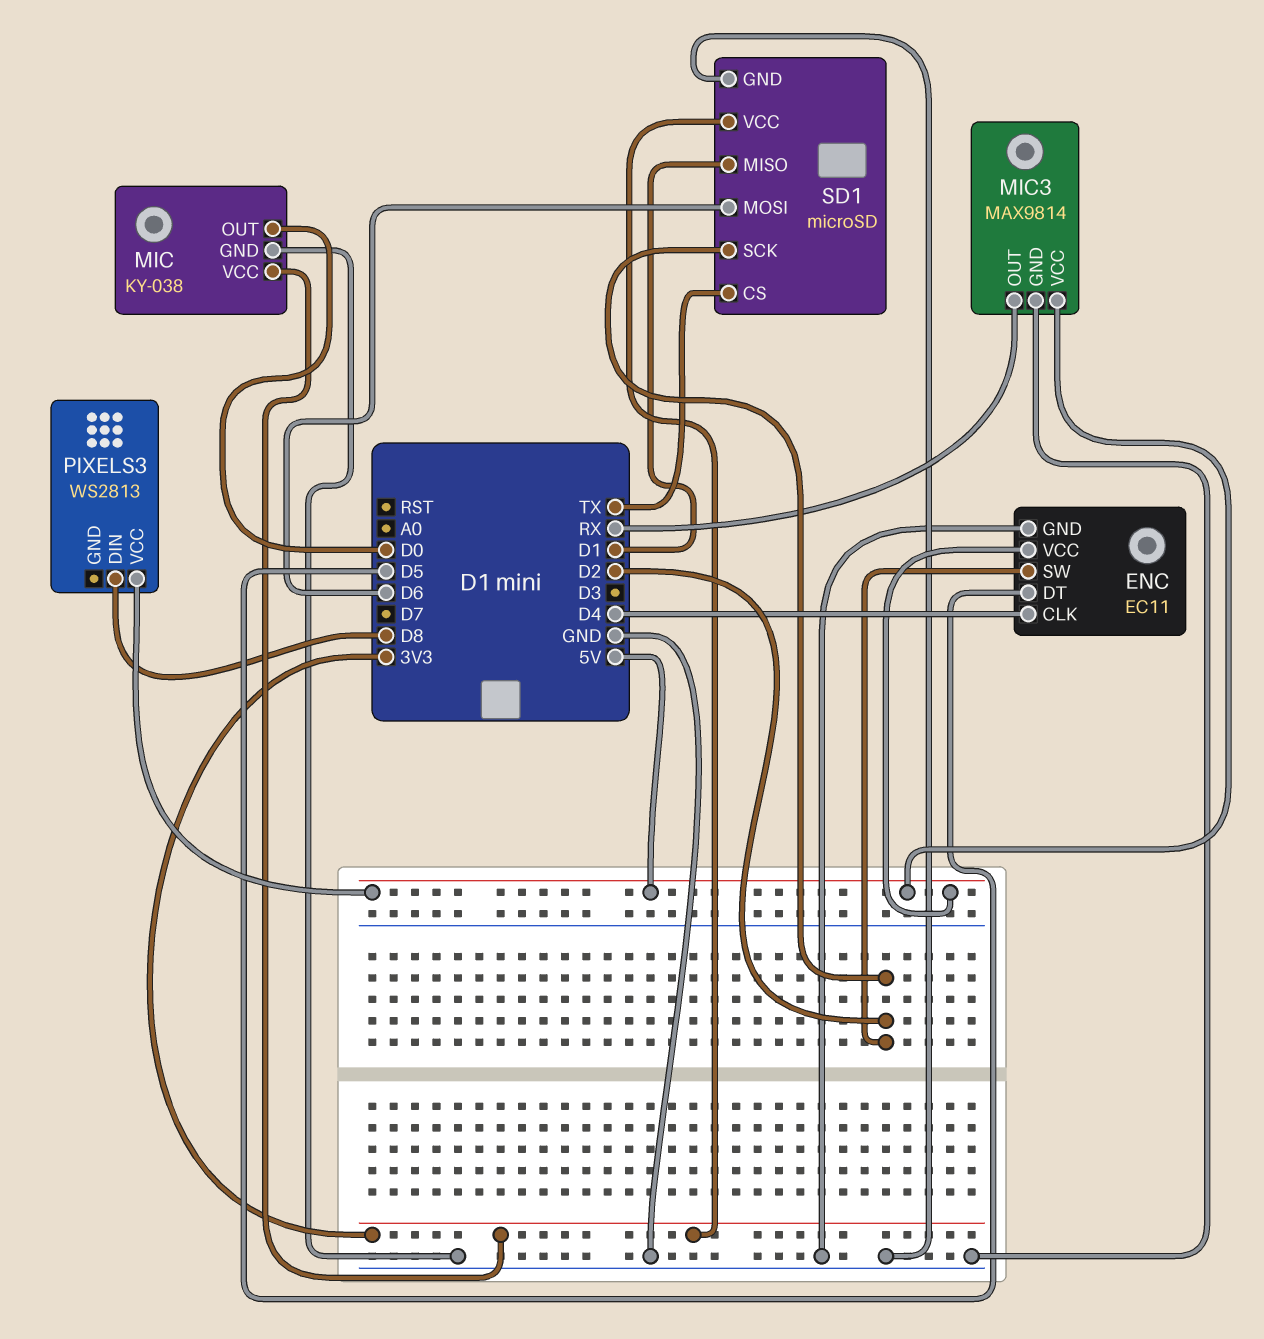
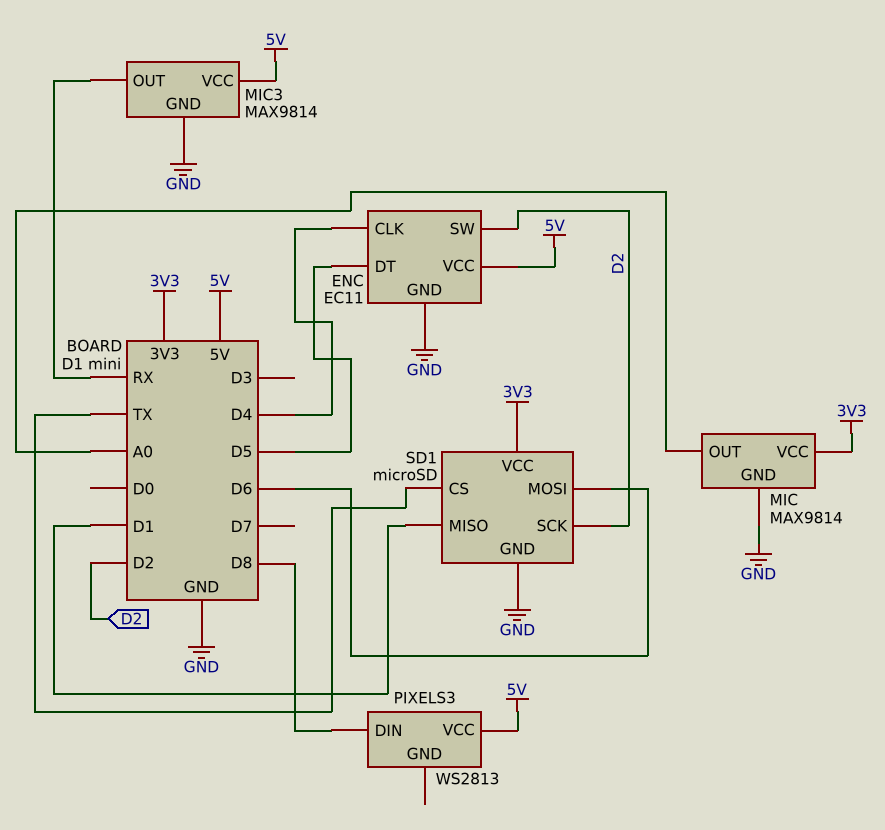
MIC: KY-038 -> MAX9814
MIC pin OUT: D0 -> A0

